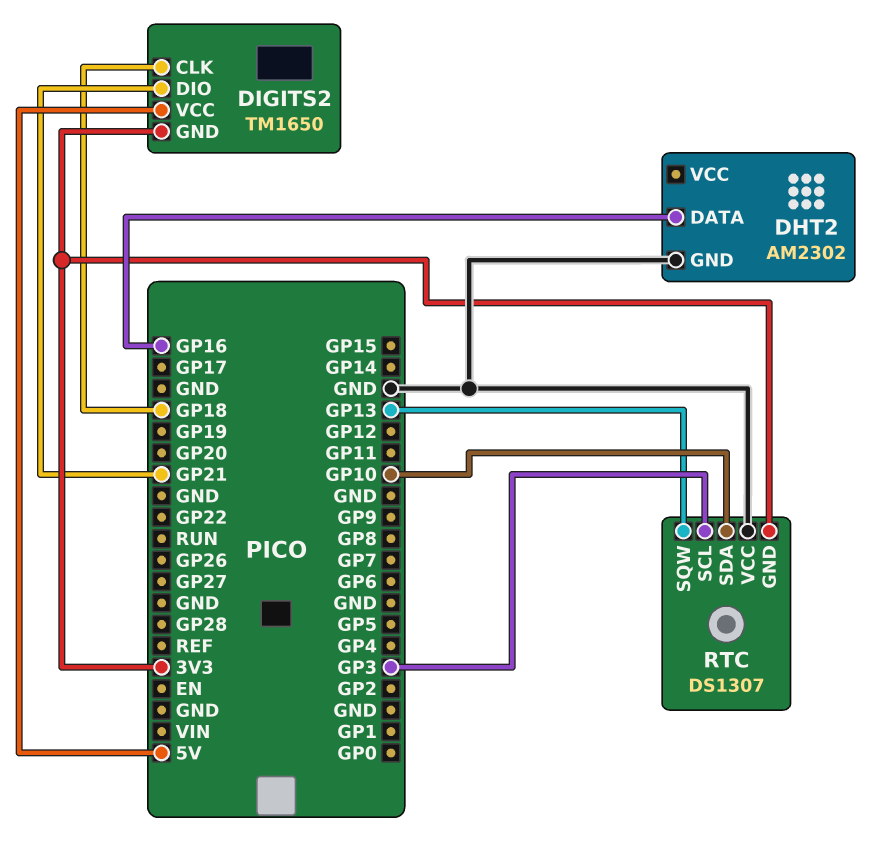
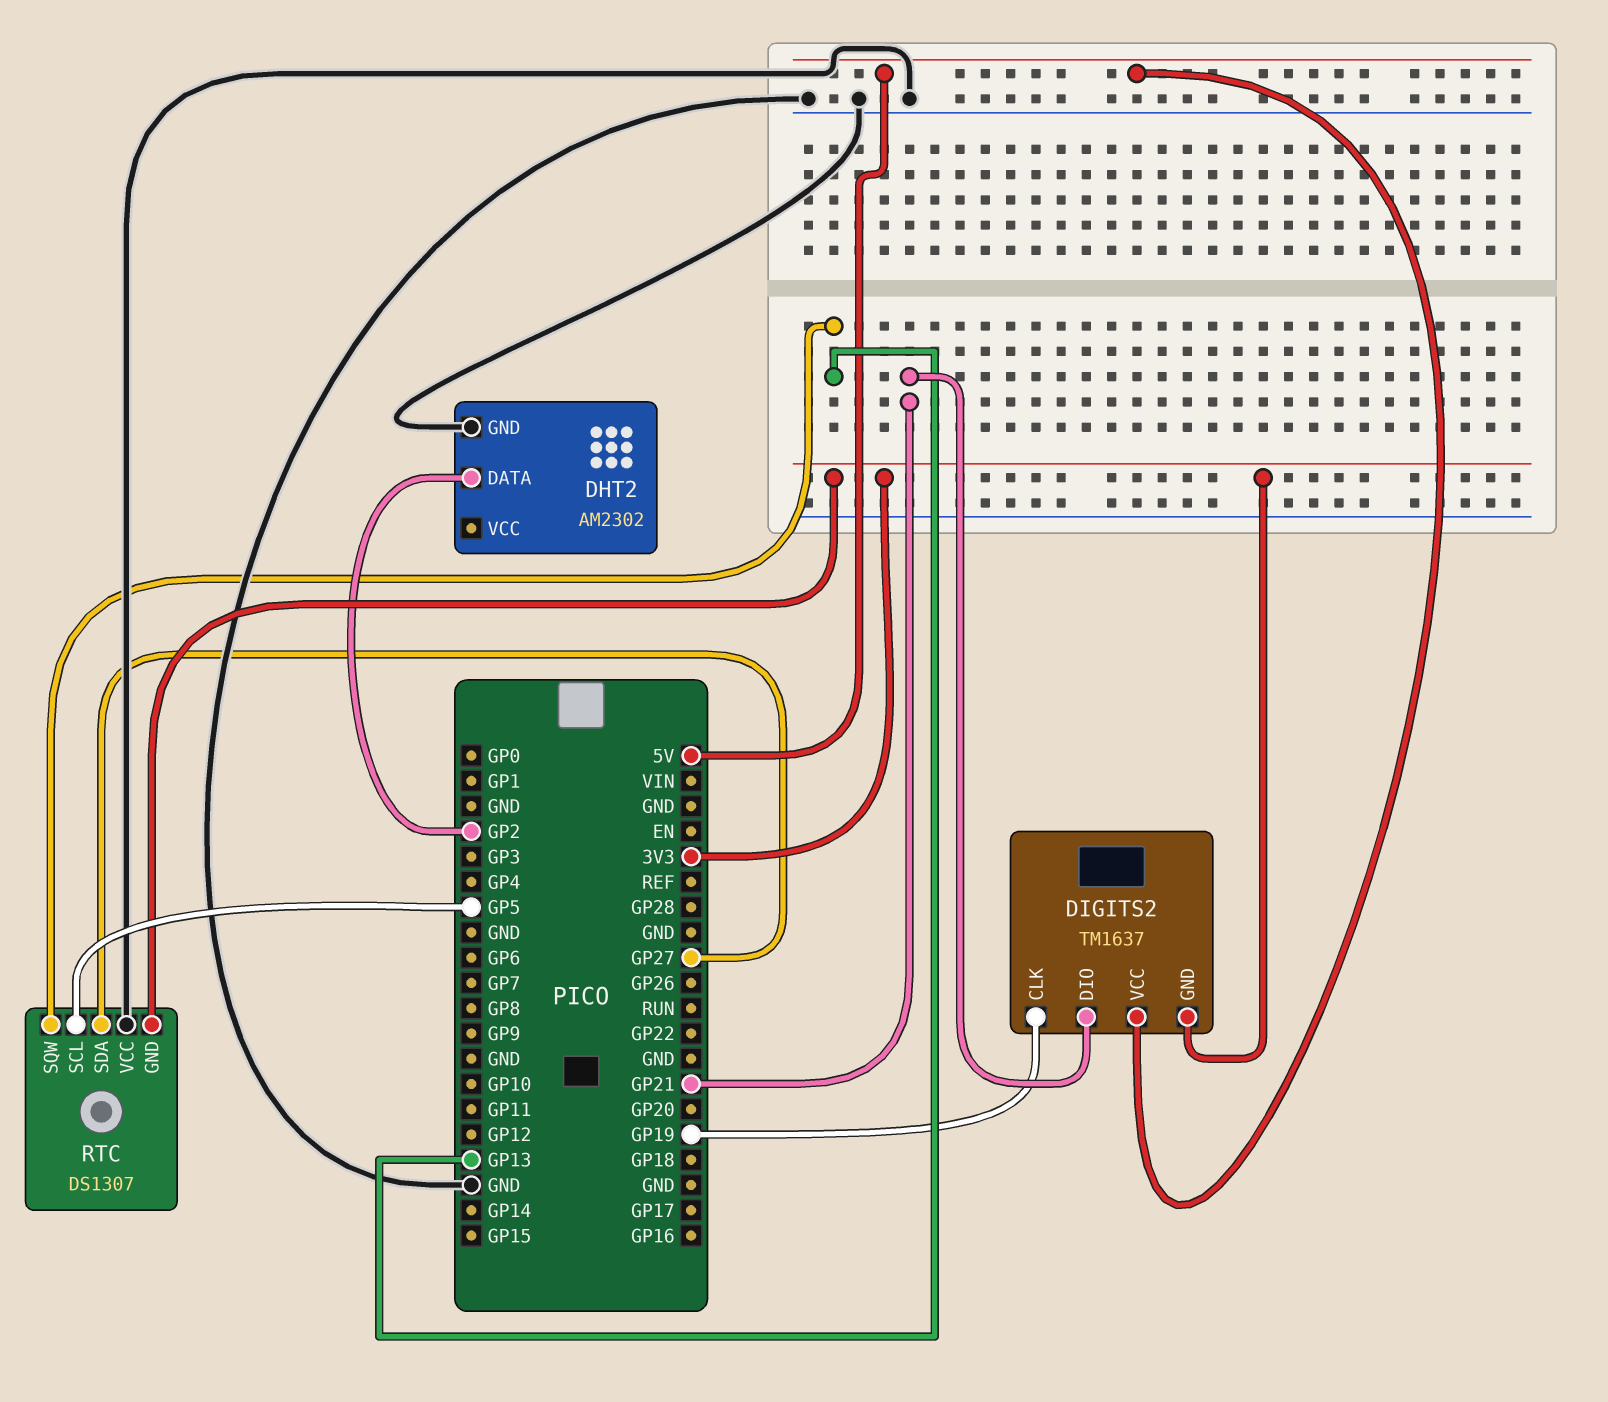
DHT2 pin DATA: GP16 -> GP2
DIGITS2: TM1650 -> TM1637
DIGITS2 pin CLK: GP18 -> GP19
RTC pin SCL: GP3 -> GP5
RTC pin SDA: GP10 -> GP27

